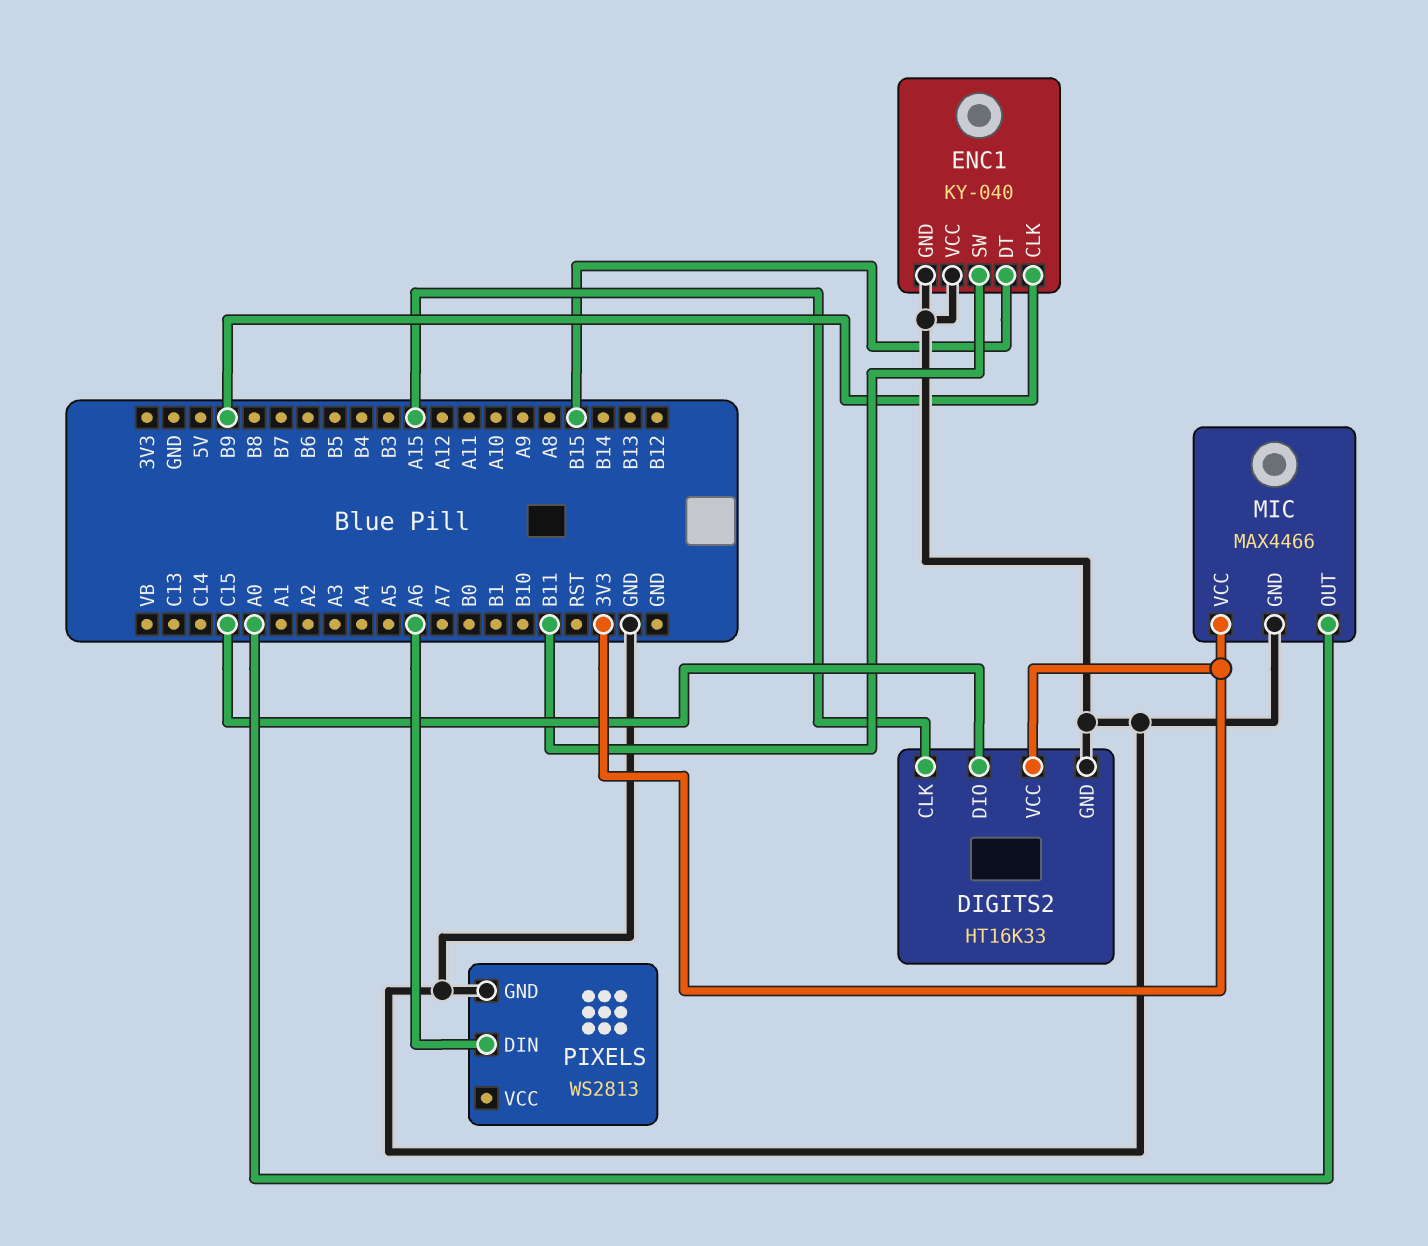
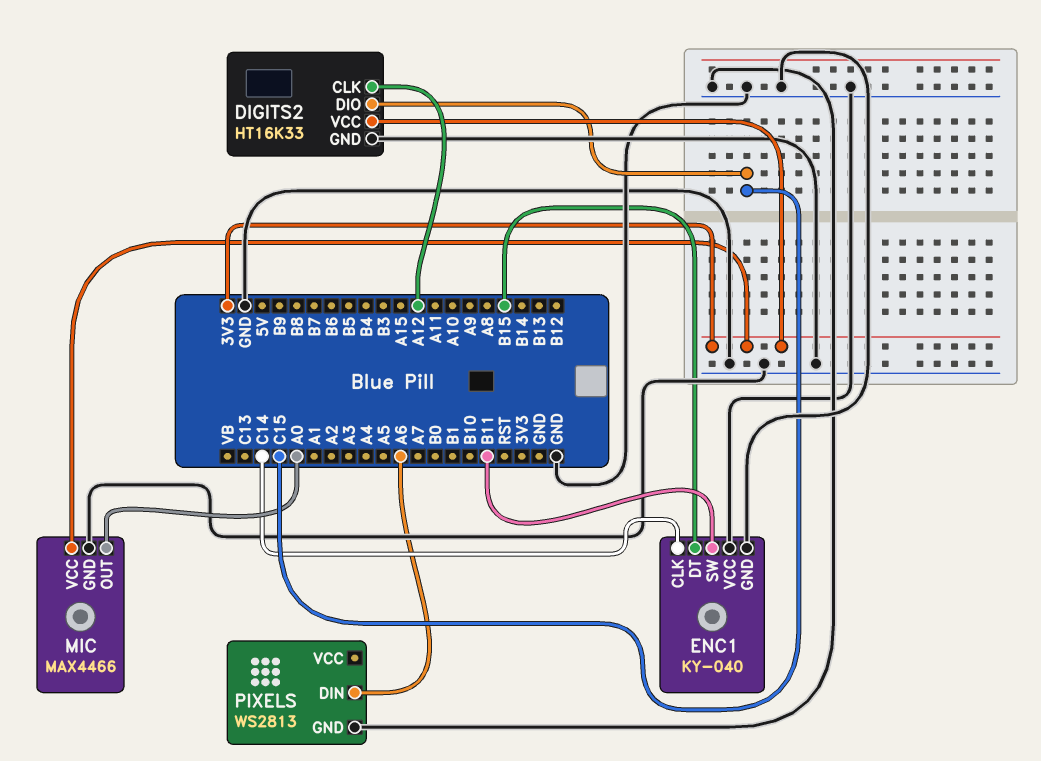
DIGITS2 pin CLK: A15 -> A12
ENC1 pin CLK: B9 -> C14

